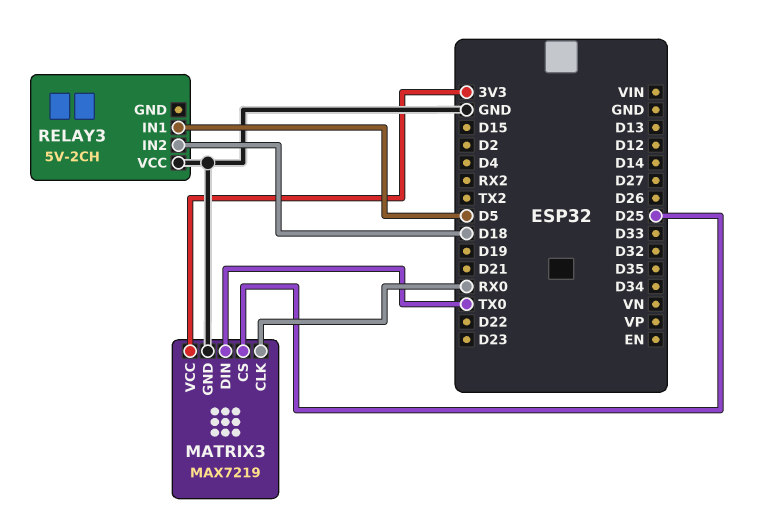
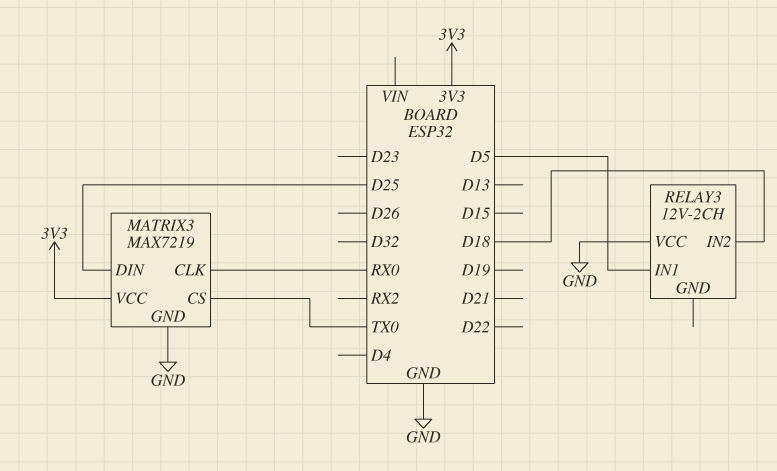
MATRIX3 pin CS: D25 -> TX0
MATRIX3 pin DIN: TX0 -> D25
RELAY3: 5V-2CH -> 12V-2CH

